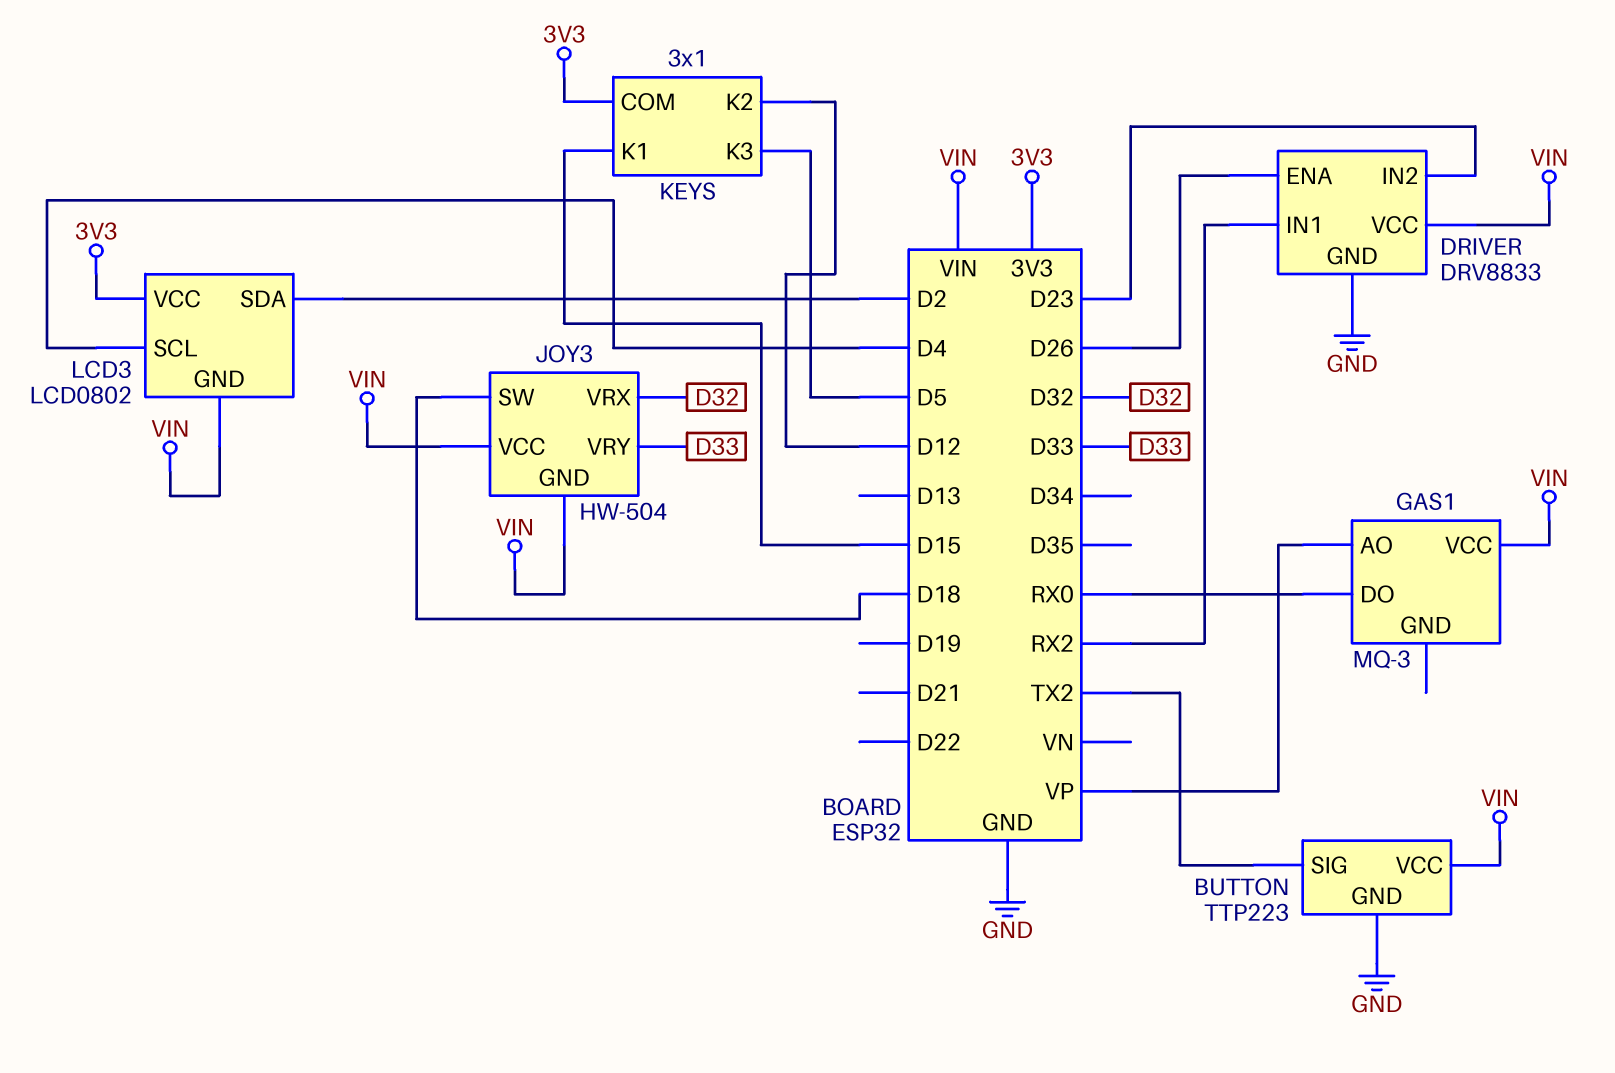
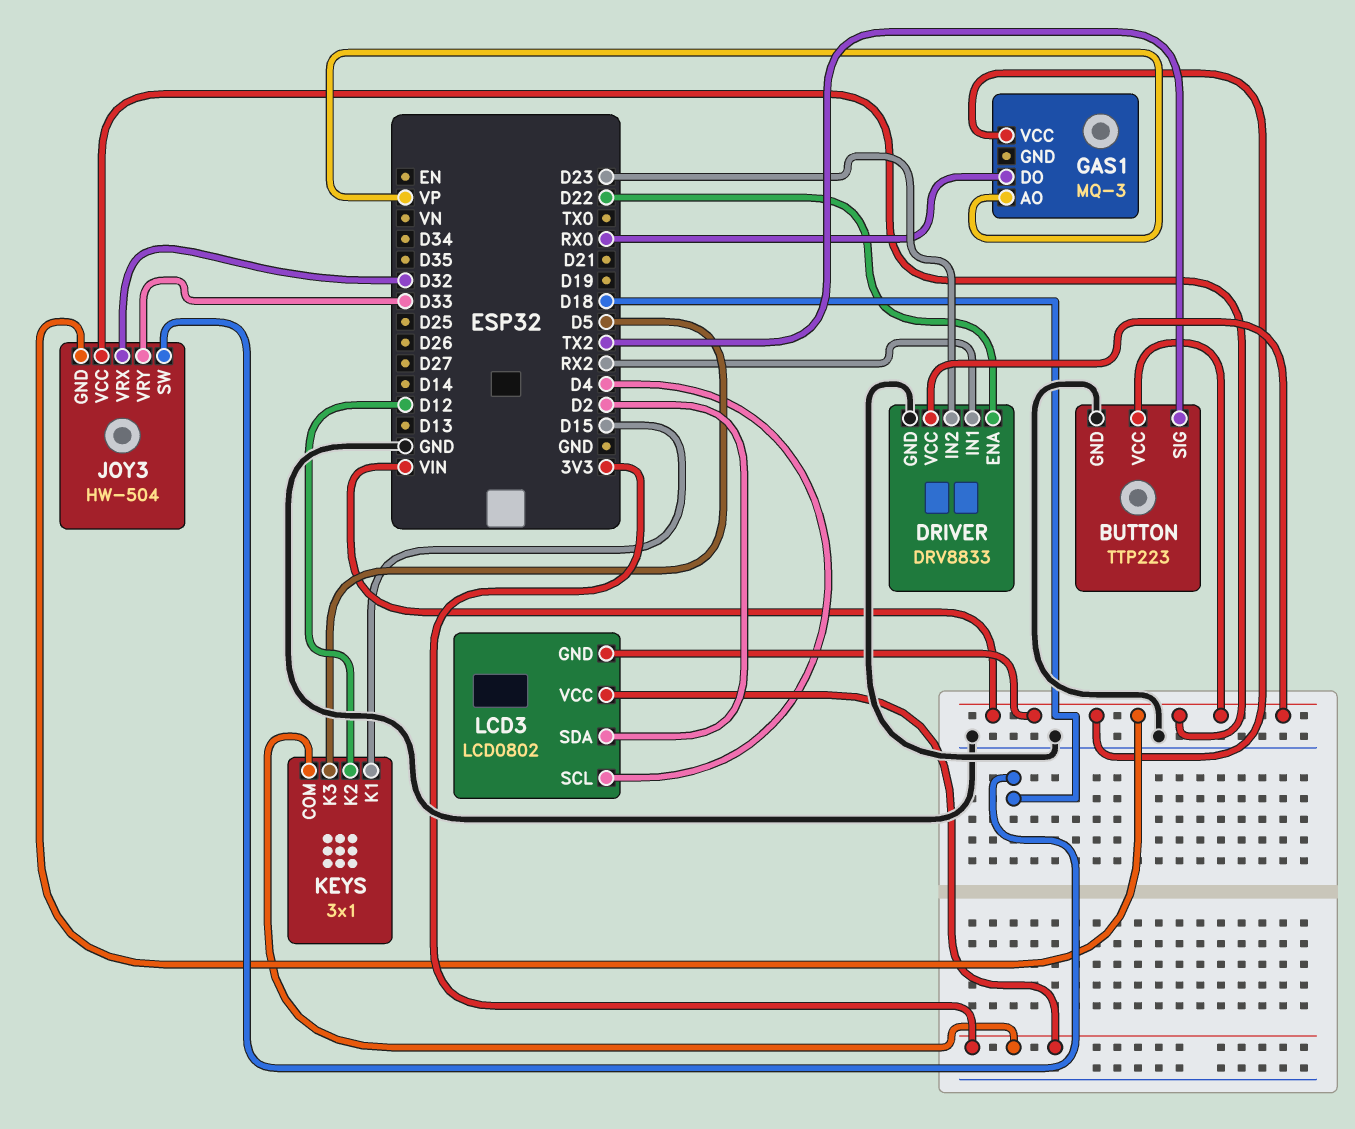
DRIVER pin ENA: D26 -> D22

